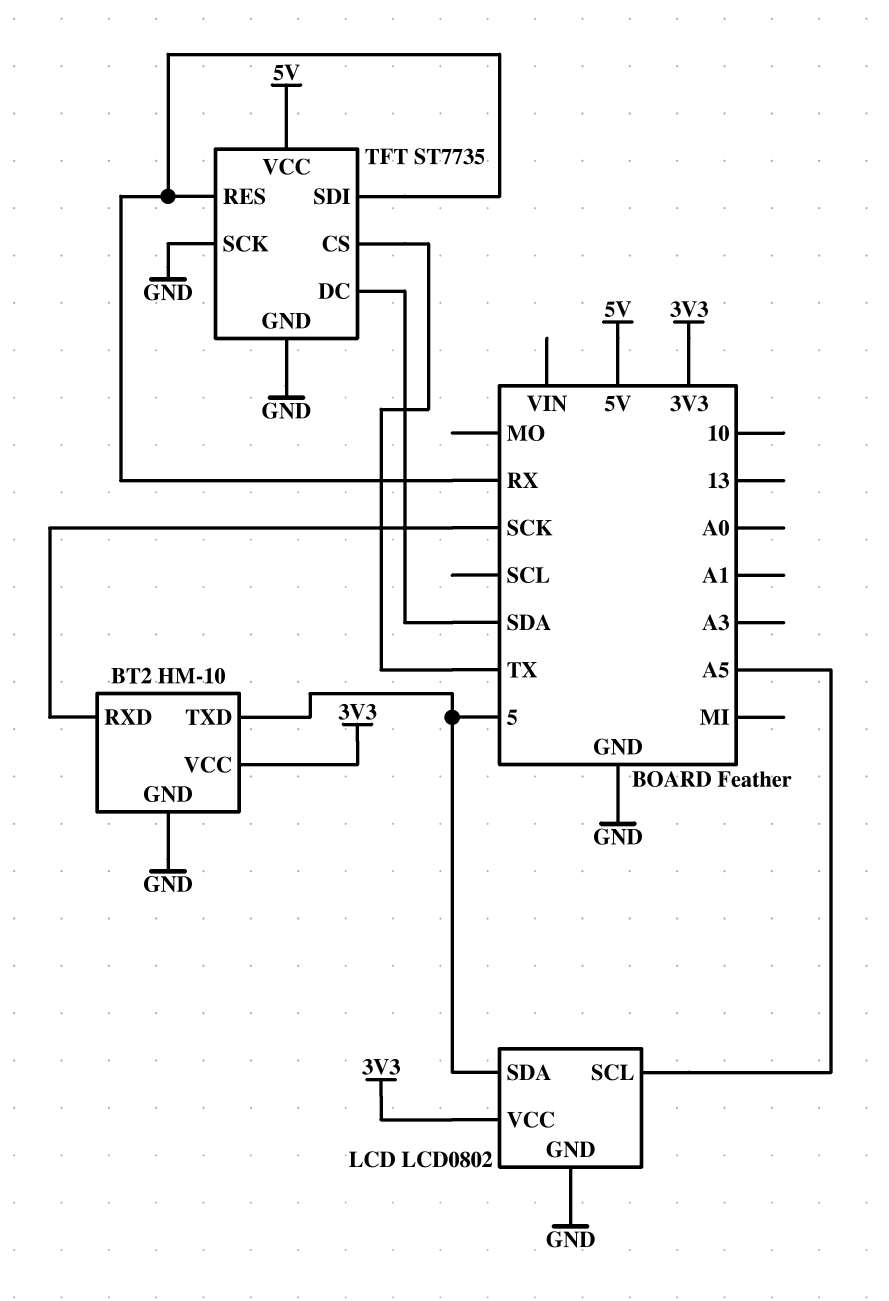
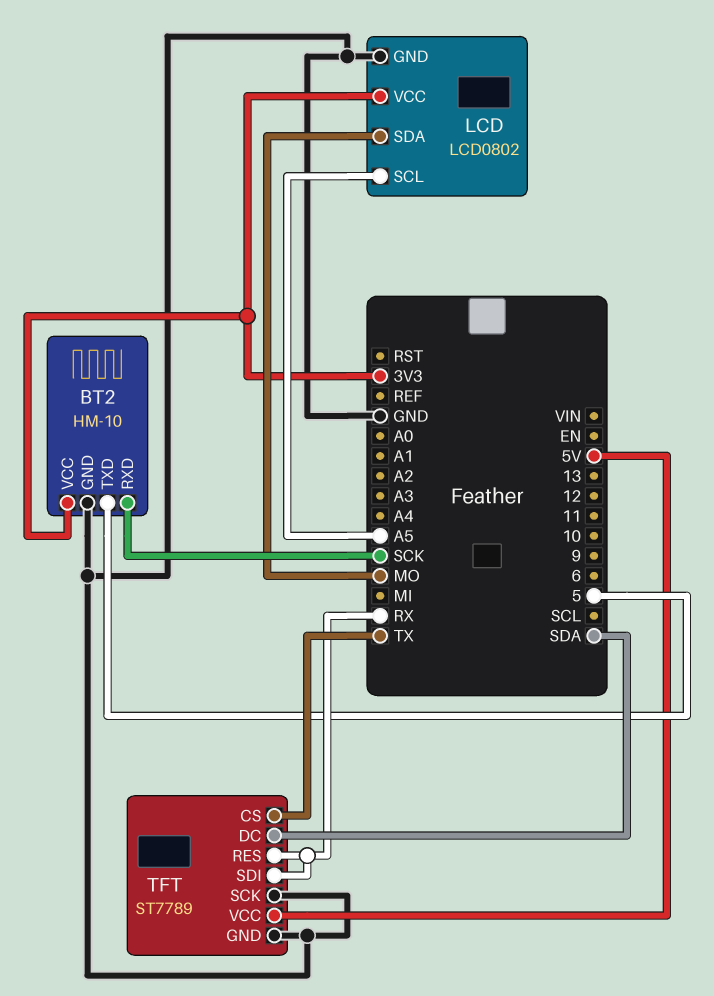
LCD pin SDA: 5 -> MO
TFT: ST7735 -> ST7789

